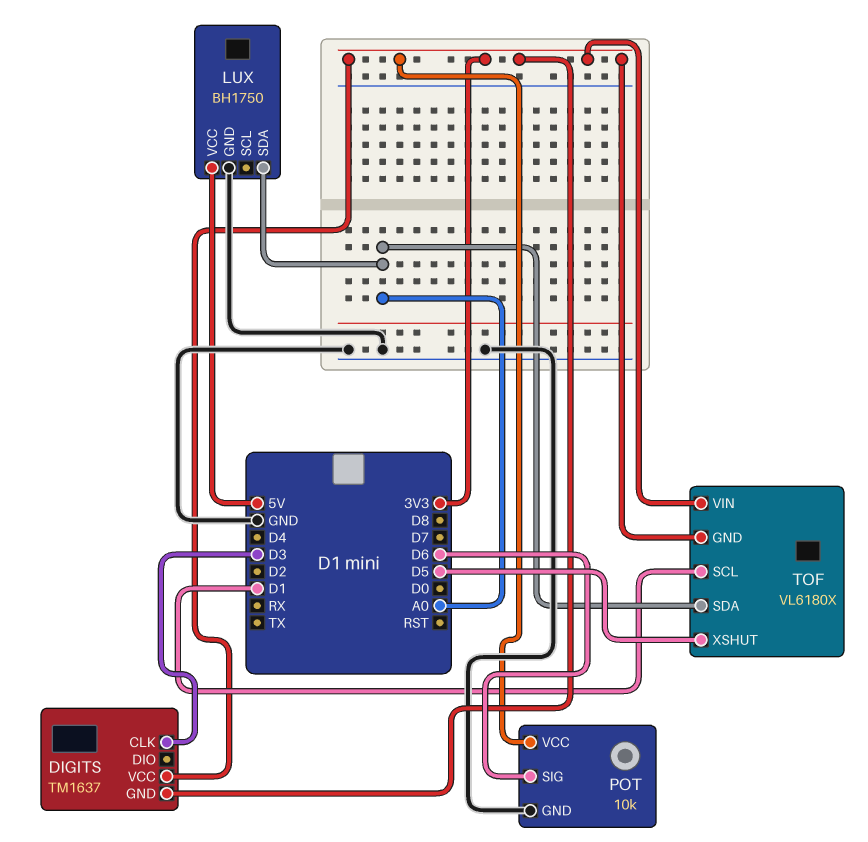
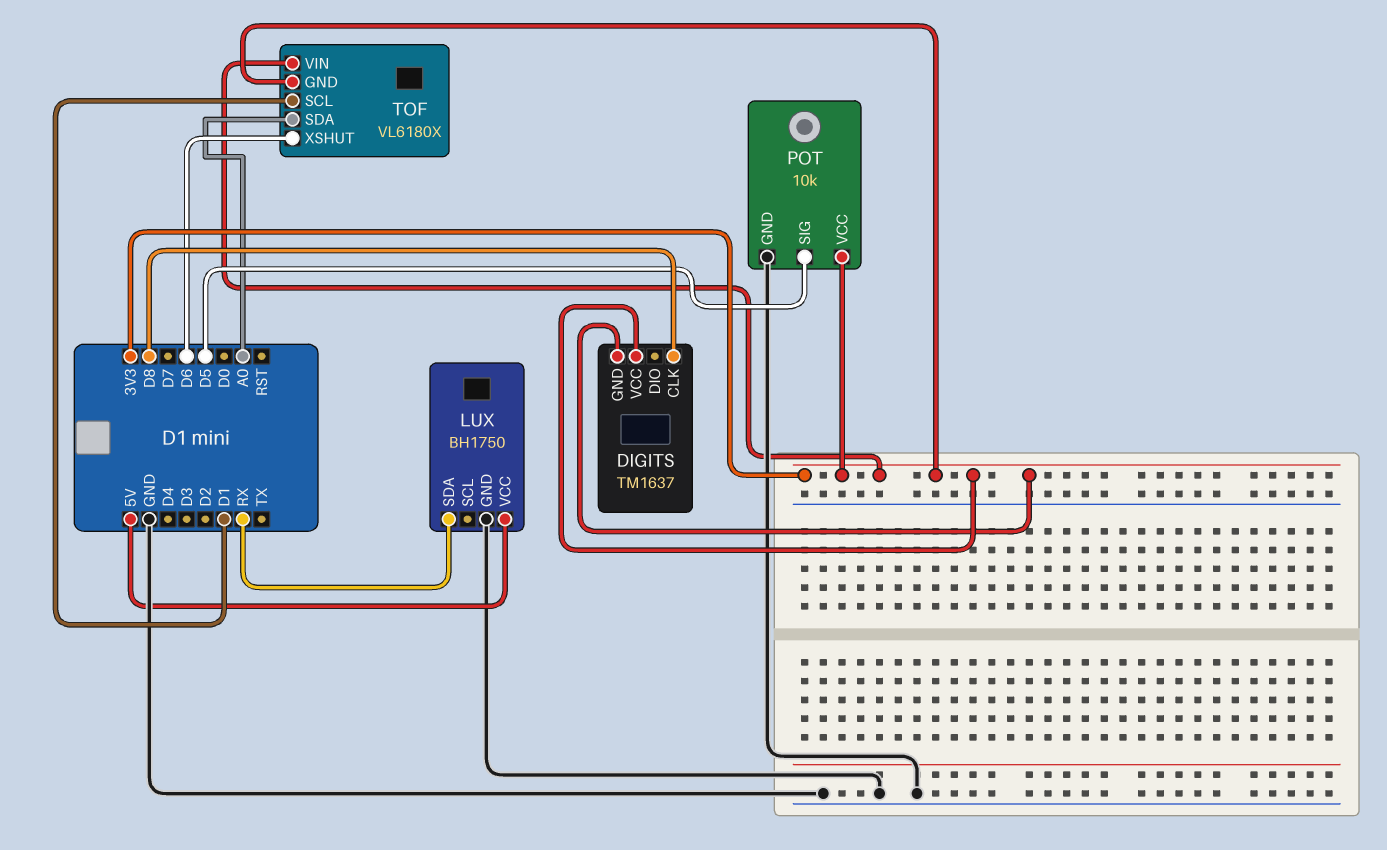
DIGITS pin CLK: D3 -> D8
LUX pin SDA: A0 -> RX
POT pin SIG: D6 -> D5
TOF pin XSHUT: D5 -> D6

